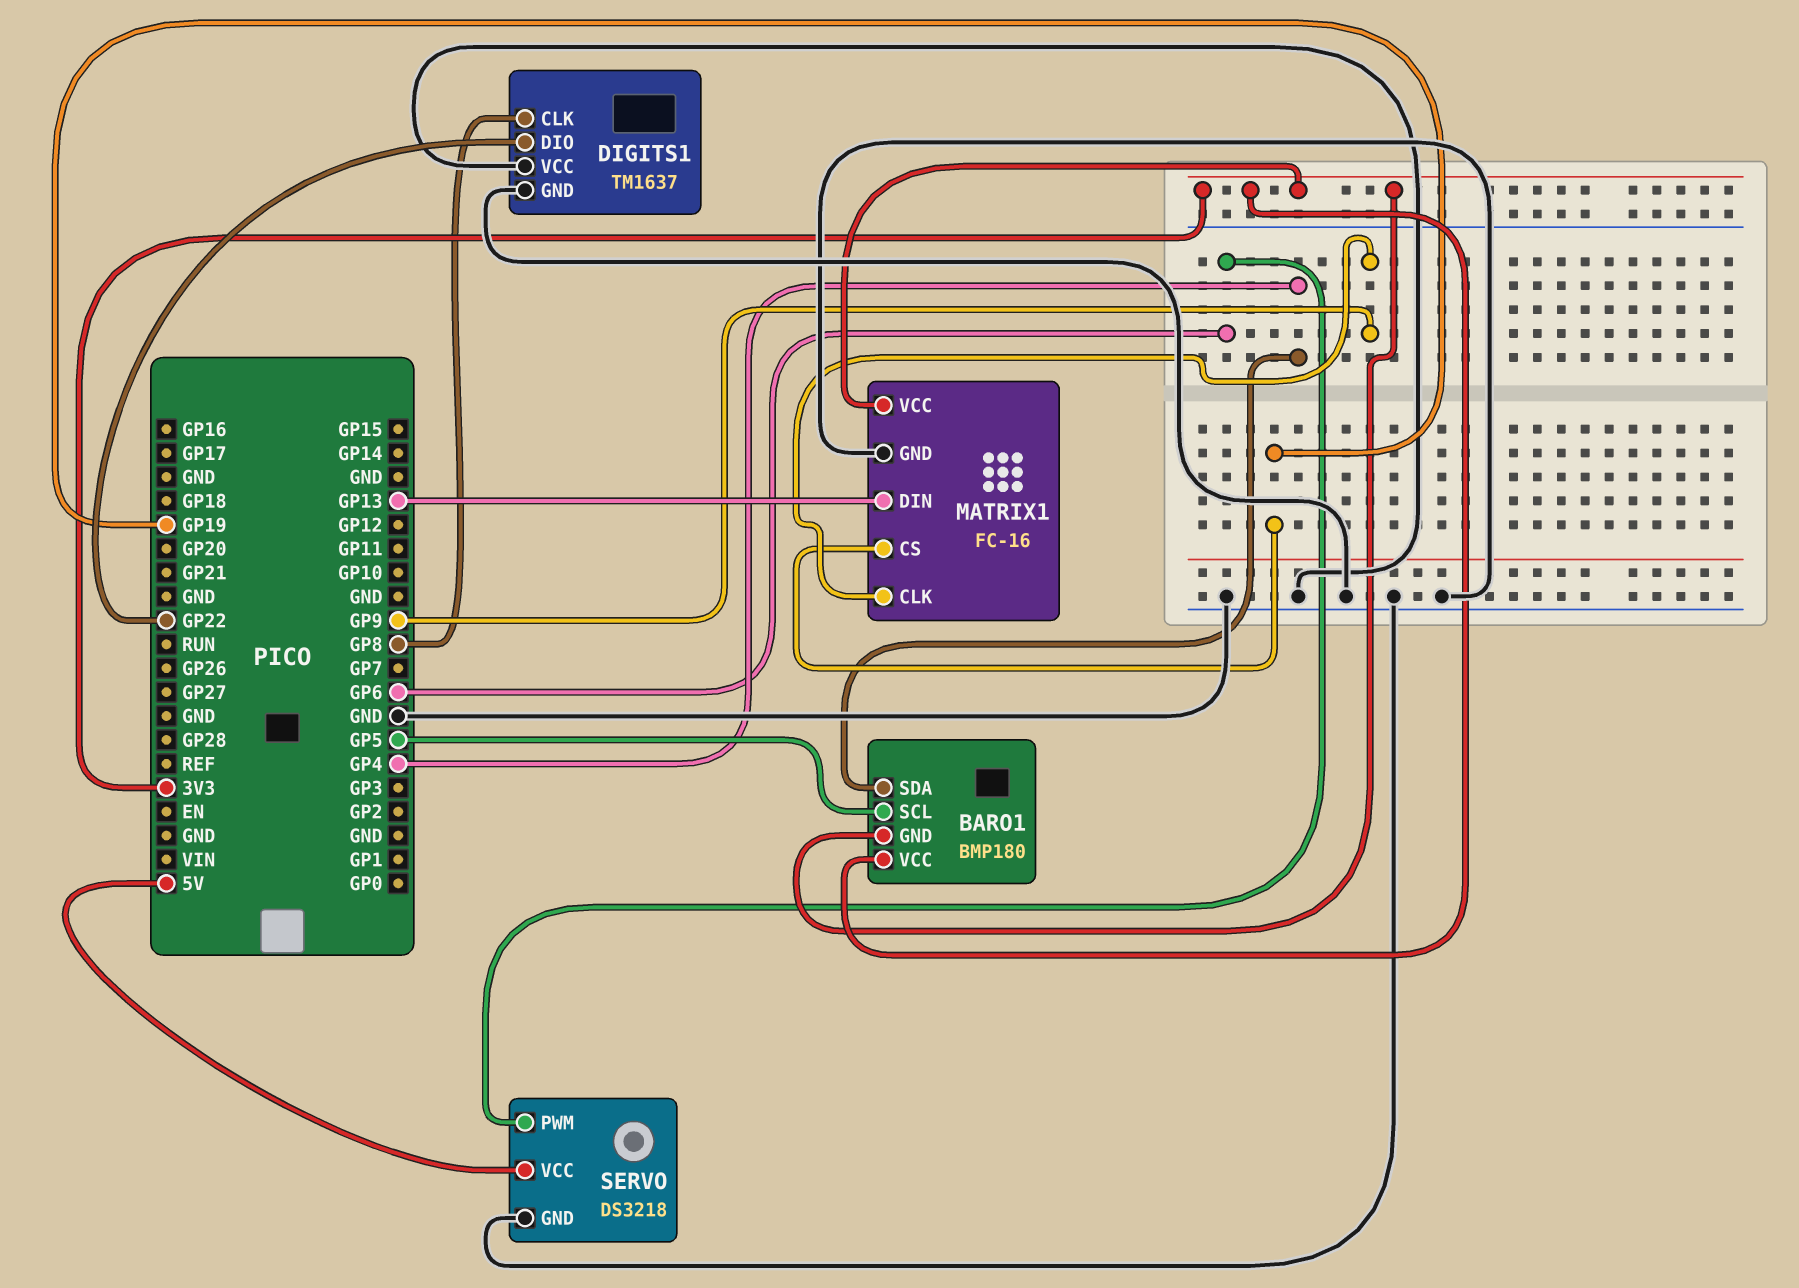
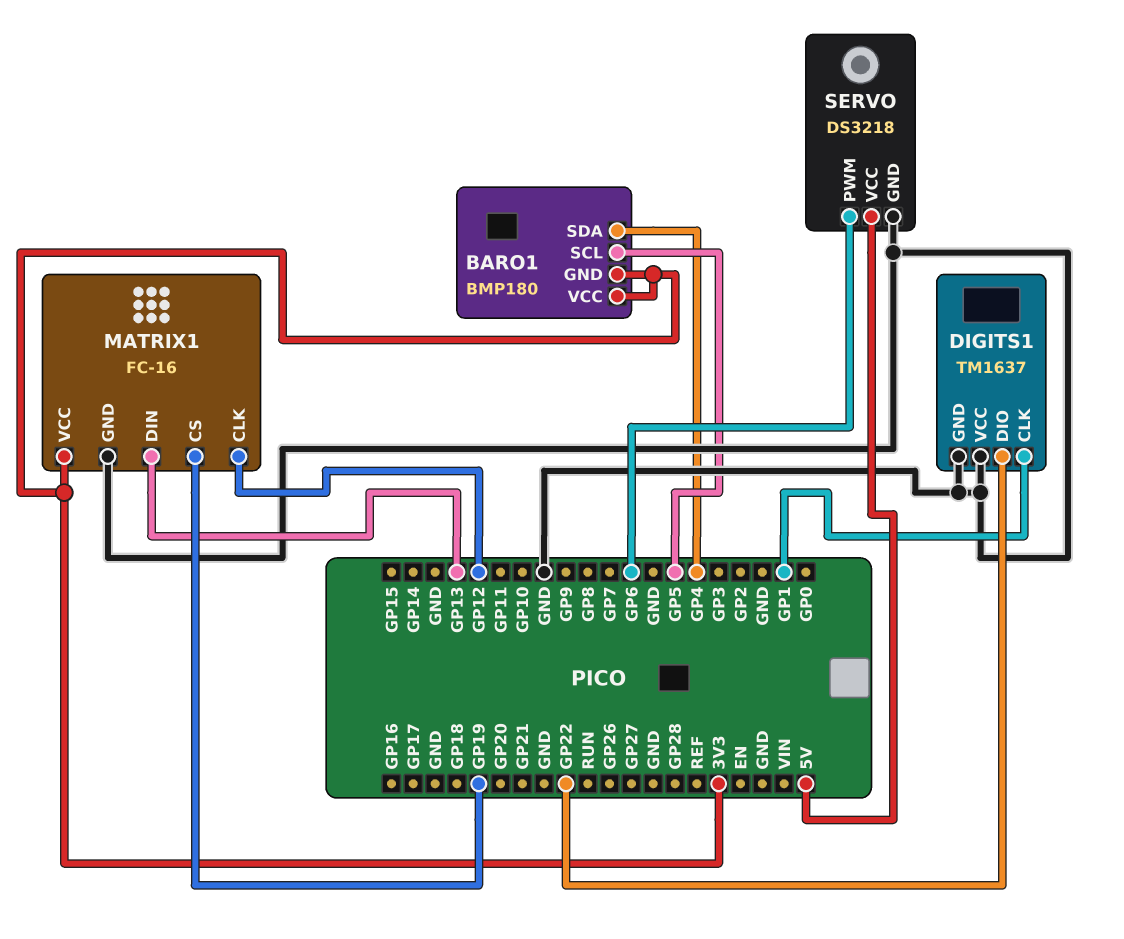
DIGITS1 pin CLK: GP8 -> GP1
MATRIX1 pin CLK: GP9 -> GP12

